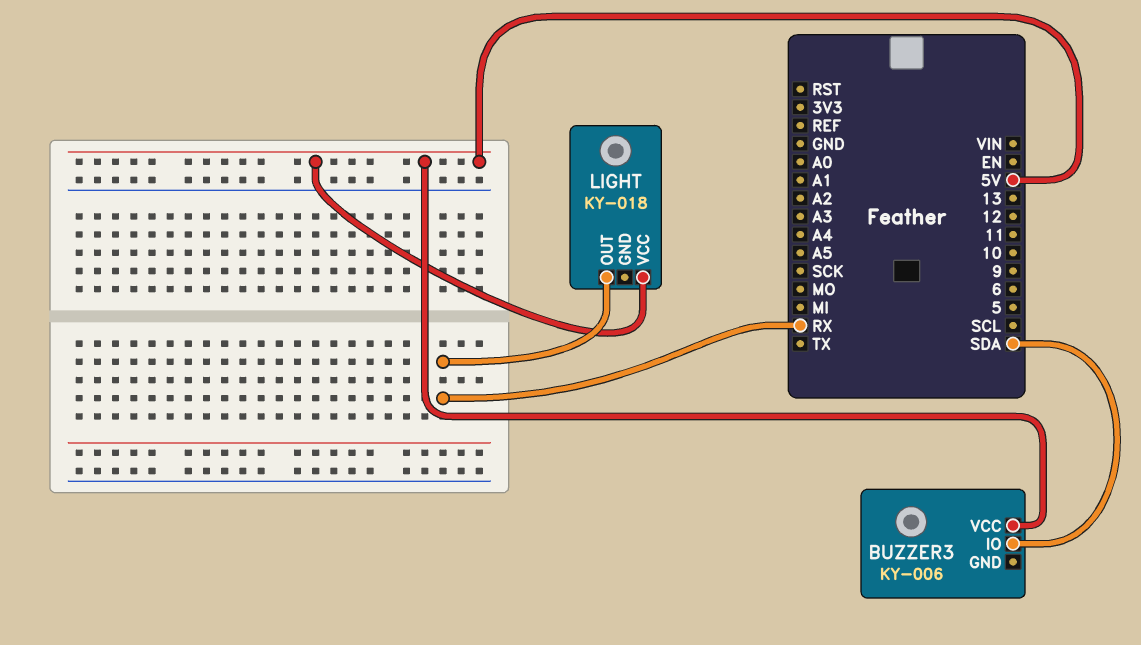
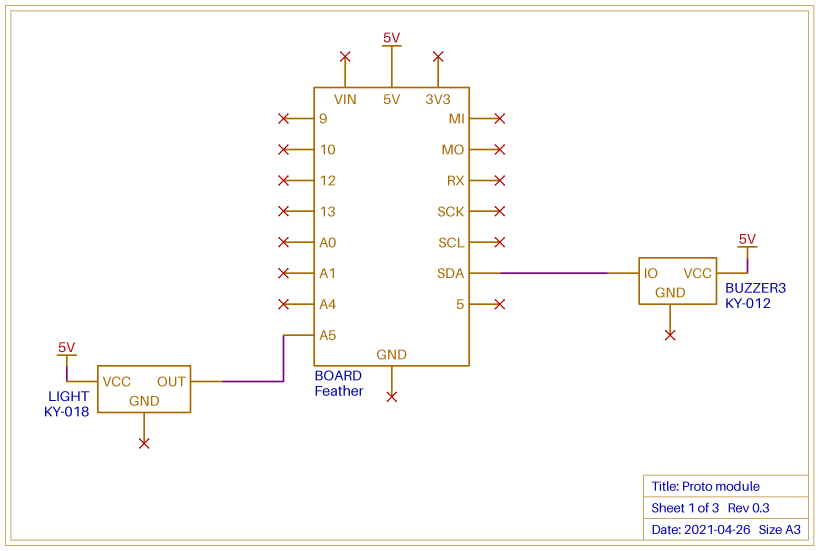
BUZZER3: KY-006 -> KY-012
LIGHT pin OUT: RX -> A5

